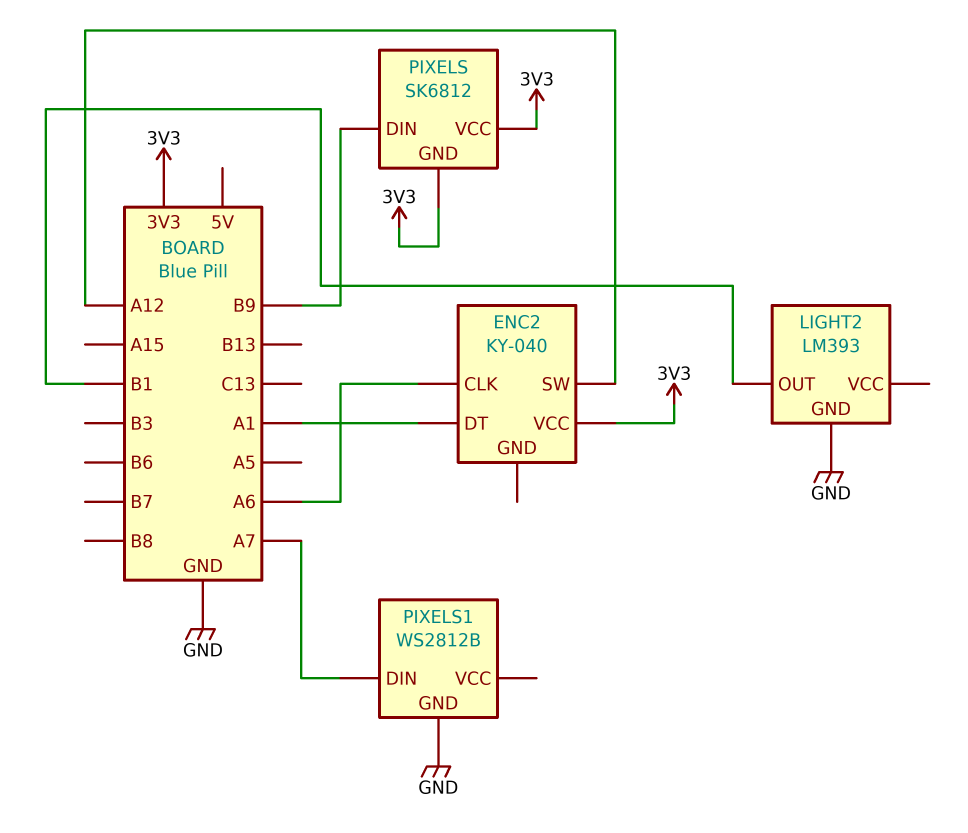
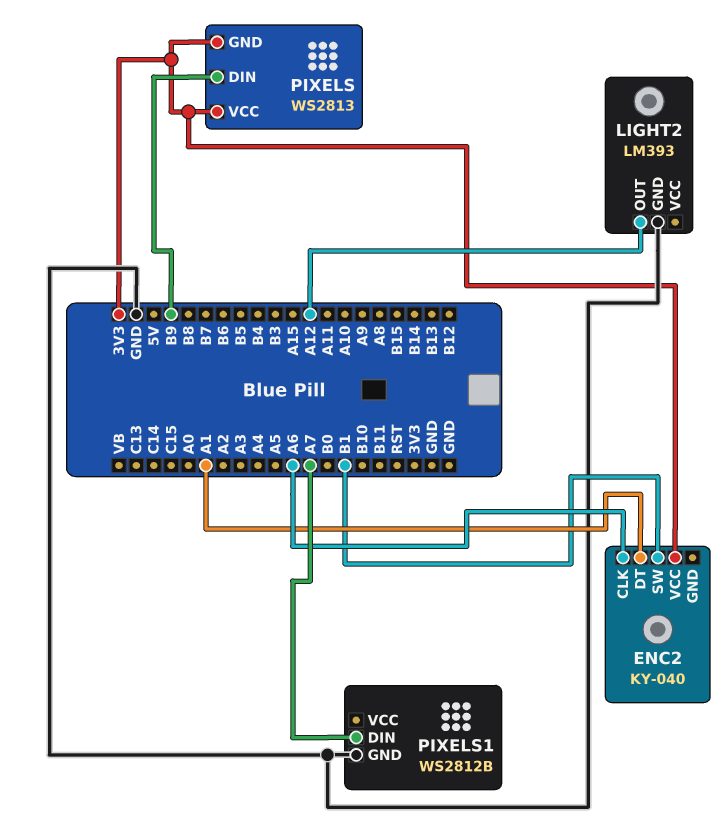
ENC2 pin SW: A12 -> B1
LIGHT2 pin OUT: B1 -> A12
PIXELS: SK6812 -> WS2813

